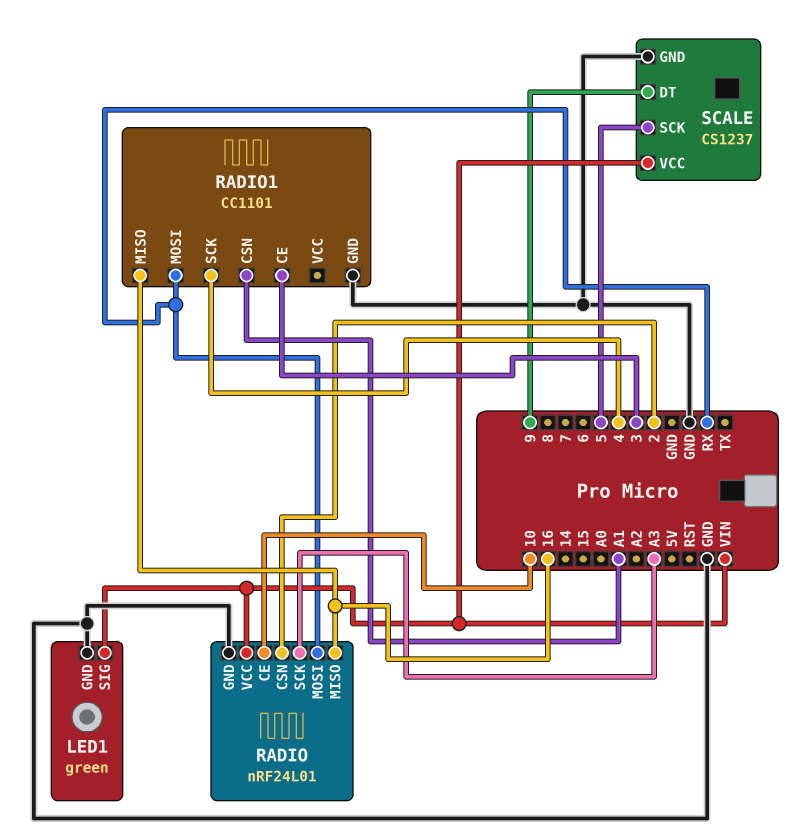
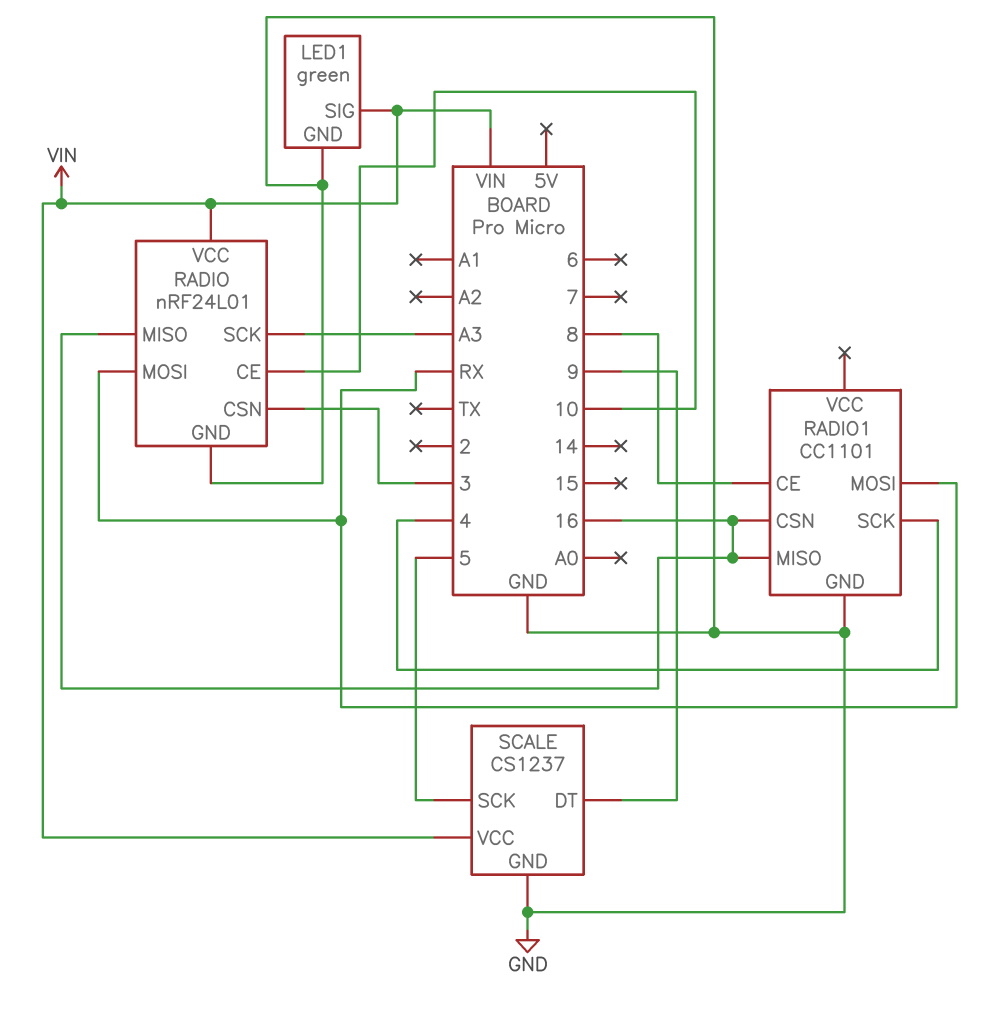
RADIO pin CSN: 2 -> 3
RADIO1 pin CE: 3 -> 8
RADIO1 pin CSN: A1 -> 16

